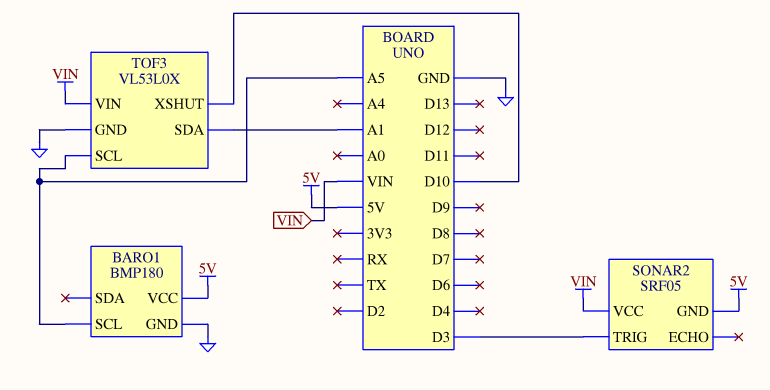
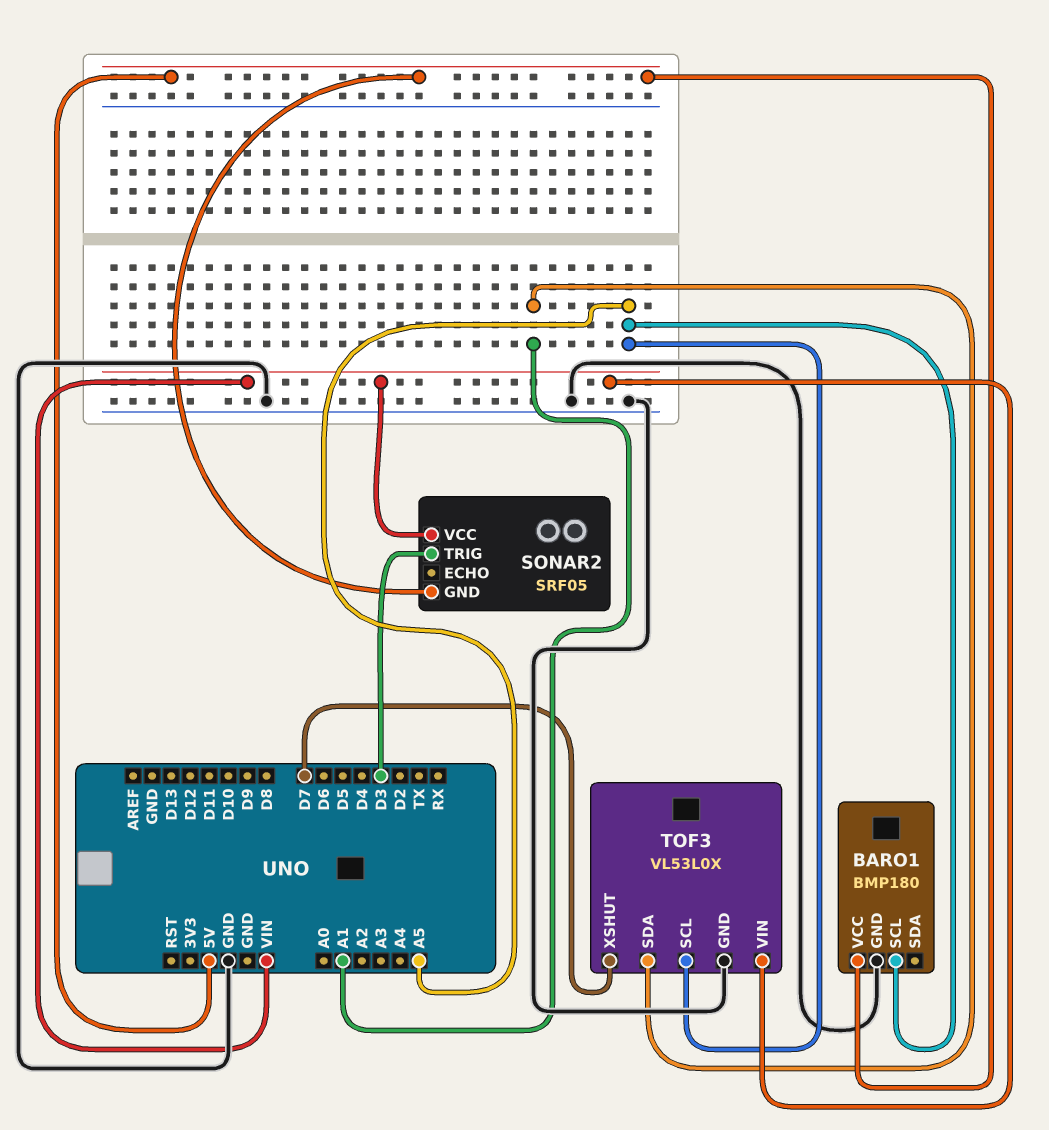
TOF3 pin XSHUT: D10 -> D7

